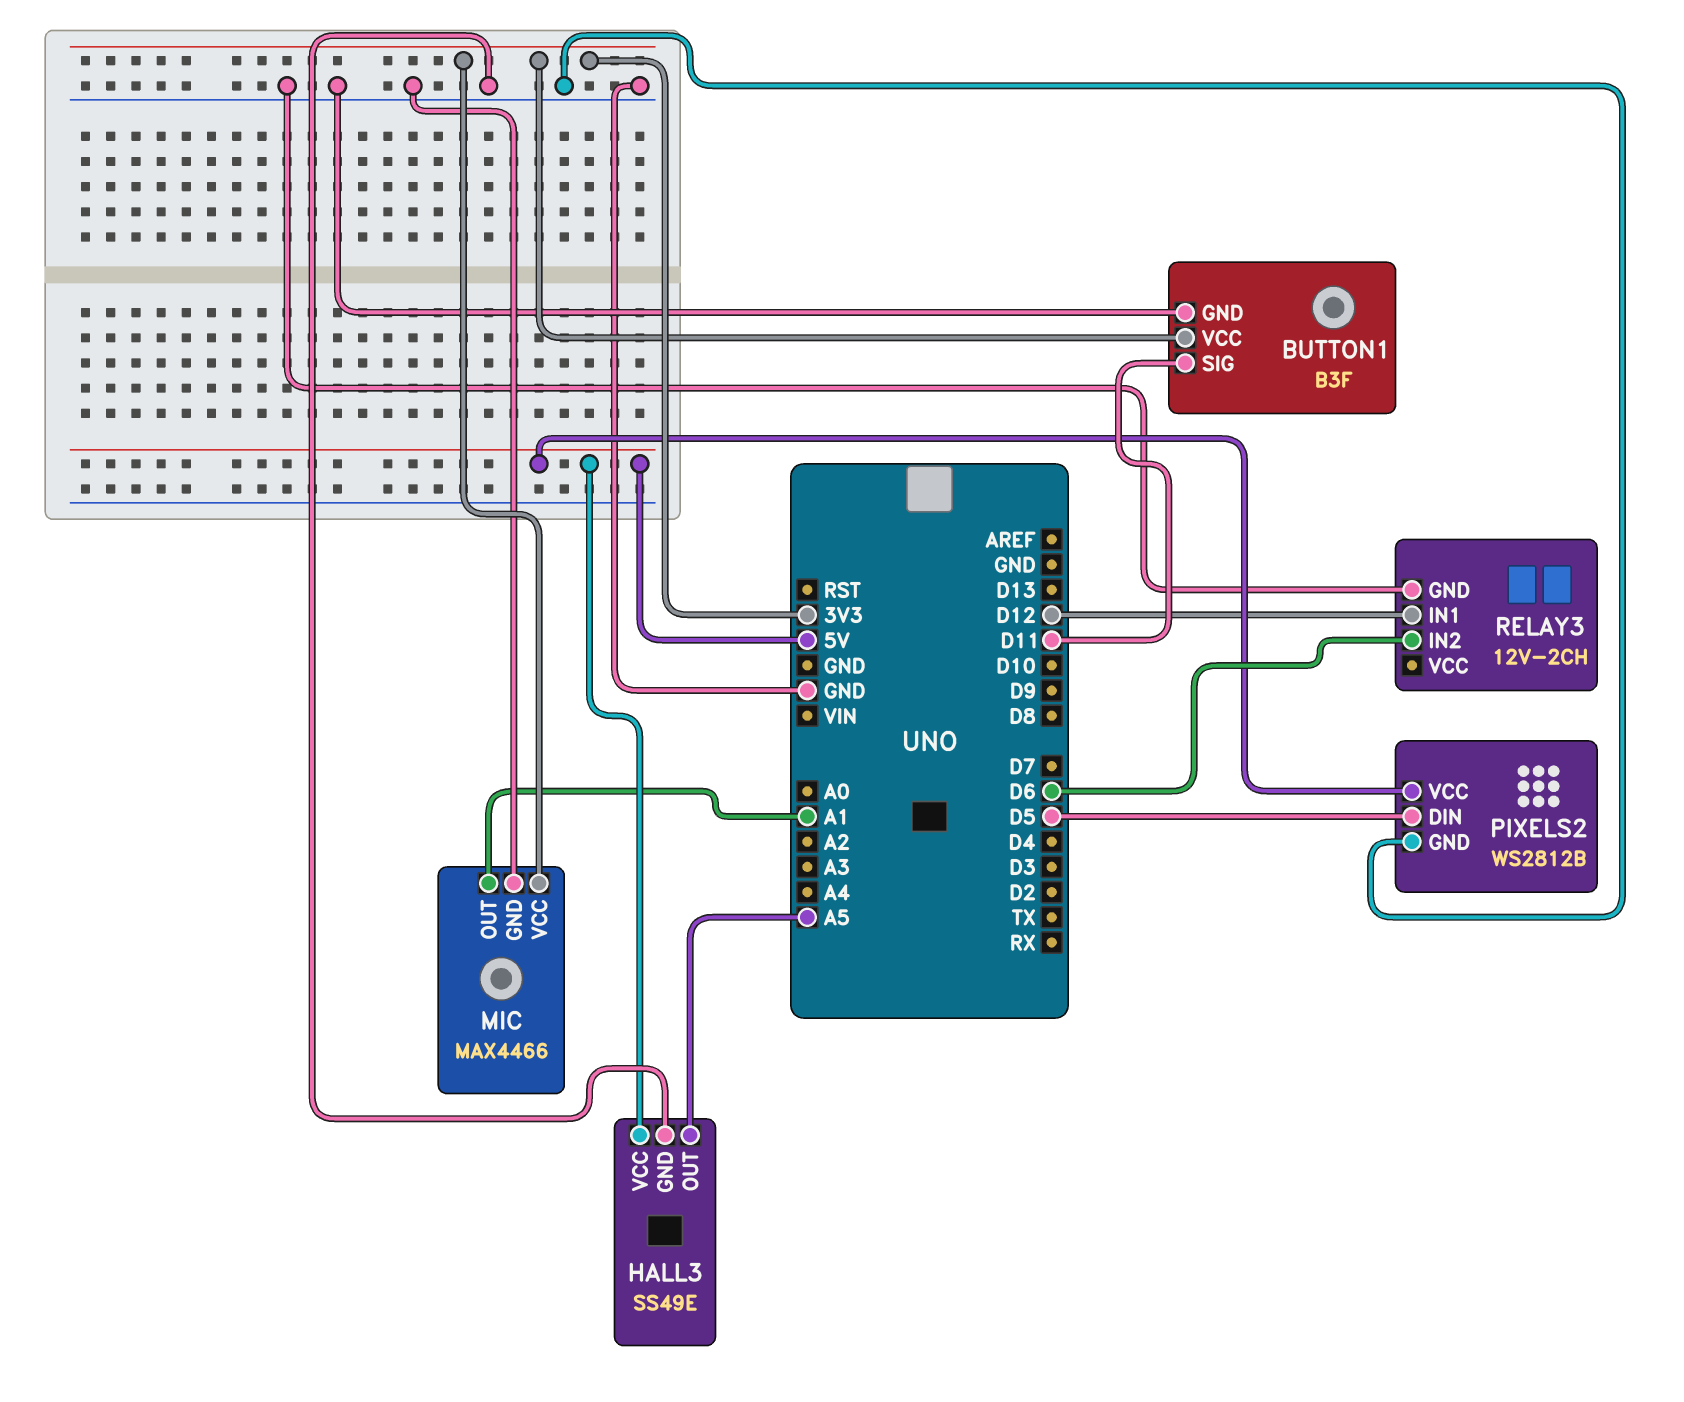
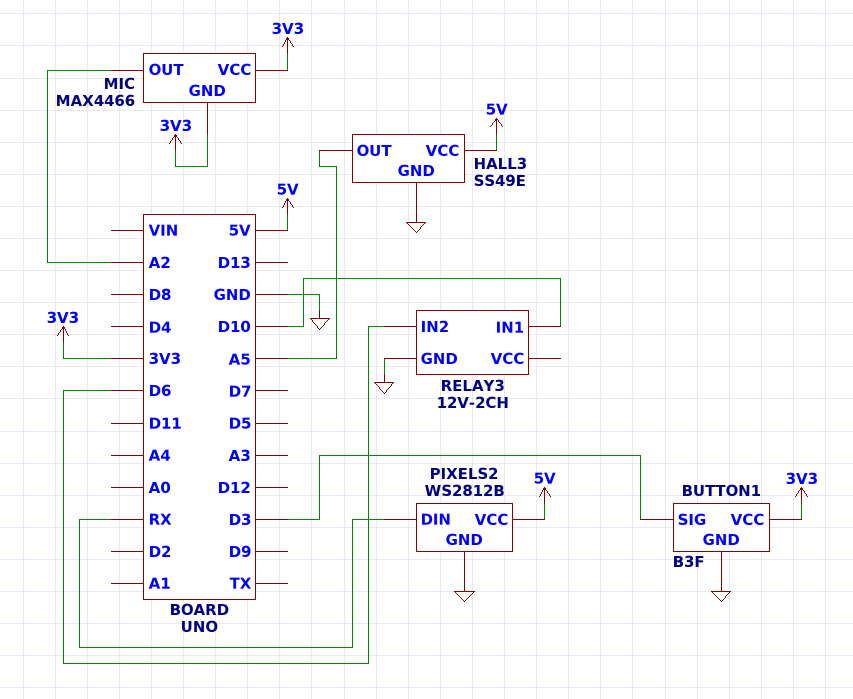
BUTTON1 pin SIG: D11 -> D3
MIC pin GND: GND -> 3V3
MIC pin OUT: A1 -> A2
PIXELS2 pin DIN: D5 -> RX
RELAY3 pin IN1: D12 -> D10

